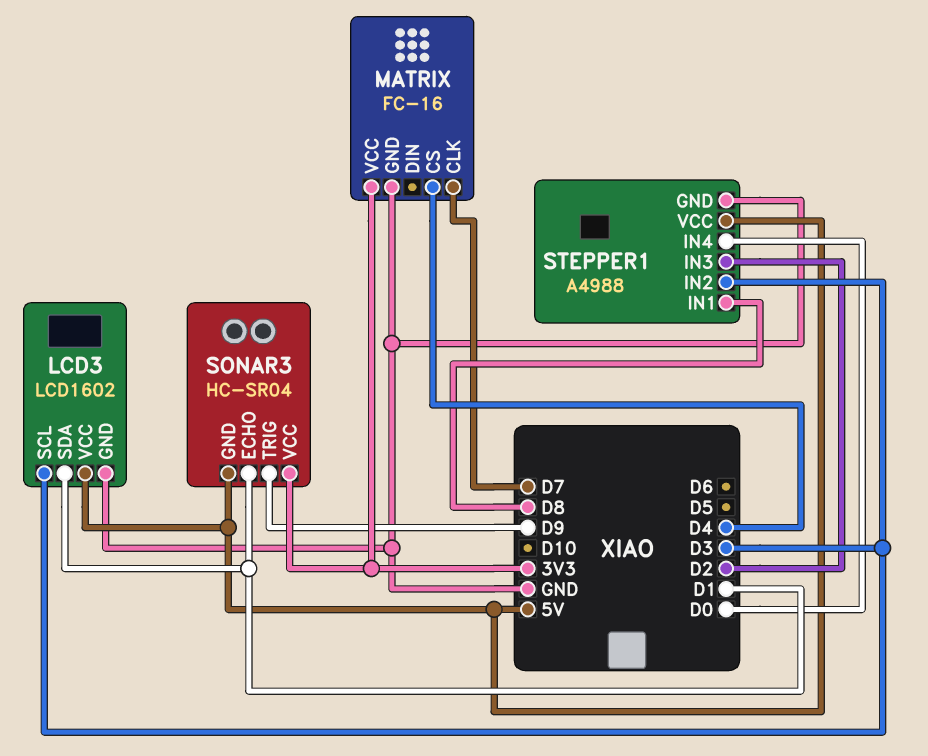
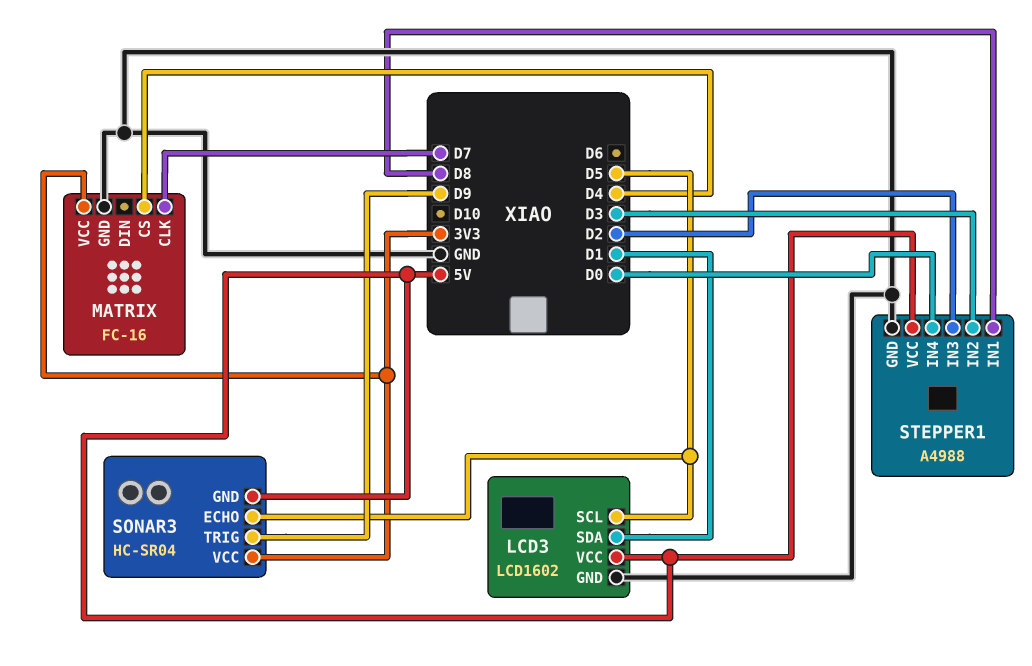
LCD3 pin SCL: D3 -> D5
SONAR3 pin ECHO: D1 -> D5

